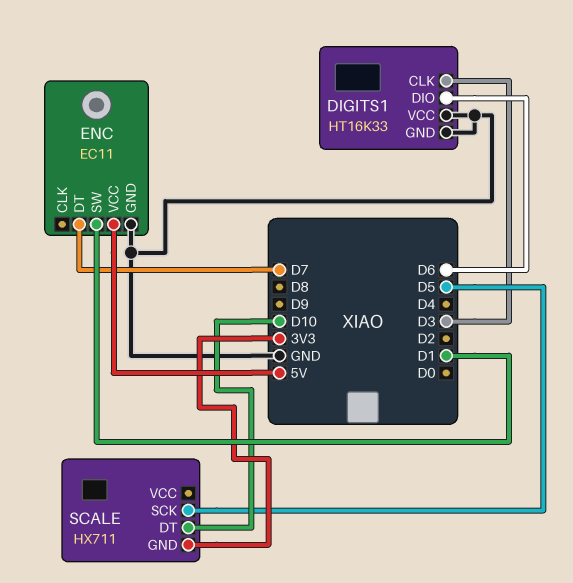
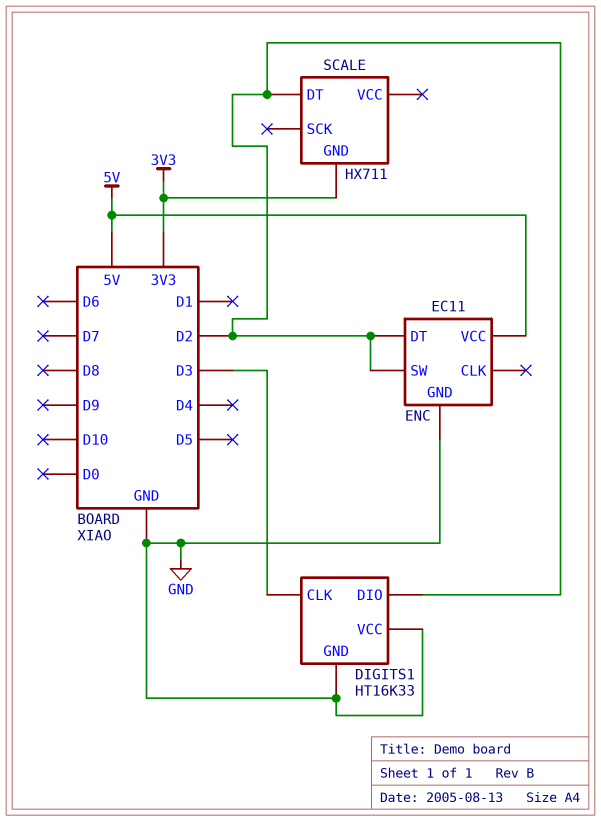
DIGITS1 pin DIO: D6 -> D2
ENC pin DT: D7 -> D2
ENC pin SW: D1 -> D2
SCALE pin DT: D10 -> D2
SCALE pin SCK: D5 -> none

